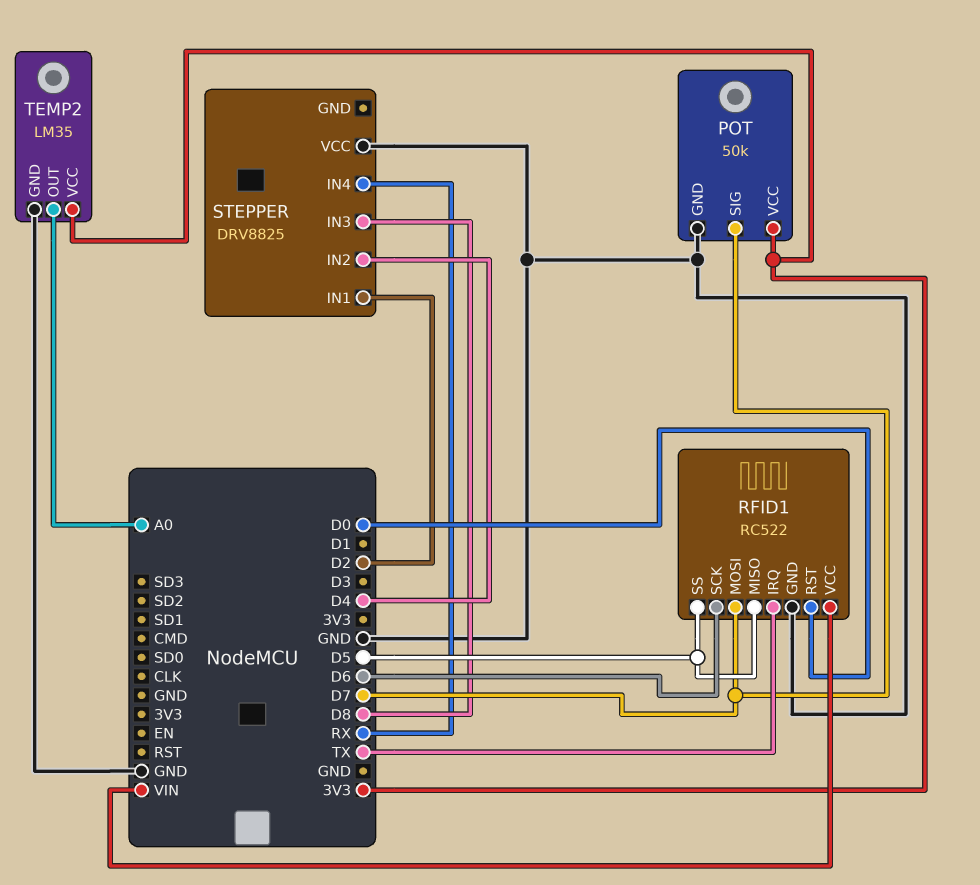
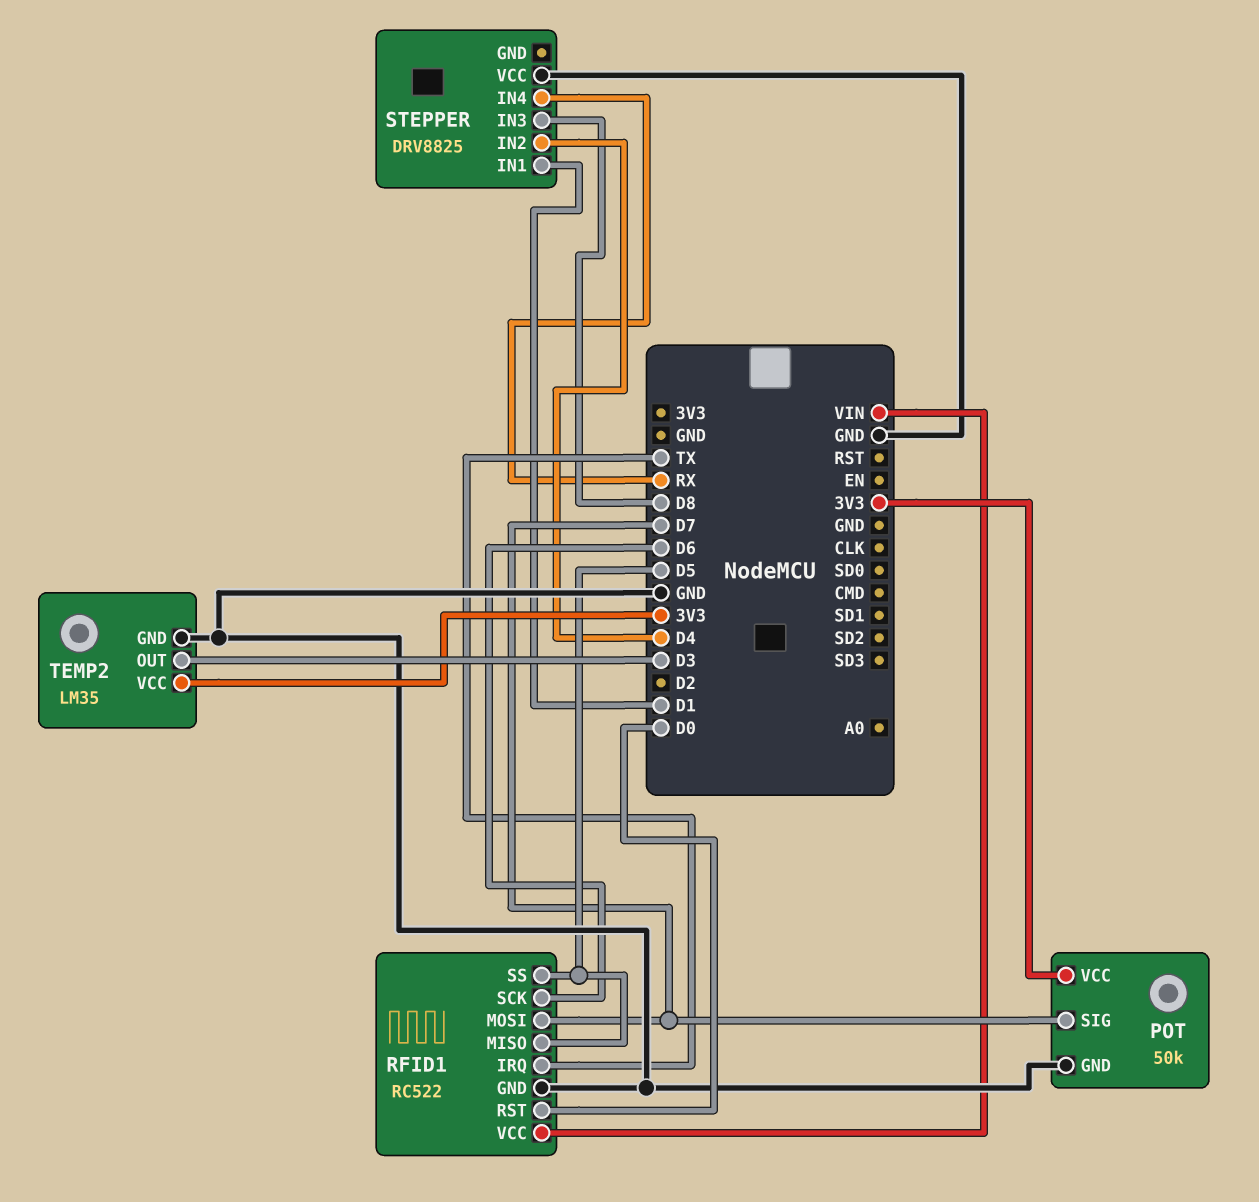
STEPPER pin IN1: D2 -> D1
TEMP2 pin OUT: A0 -> D3

